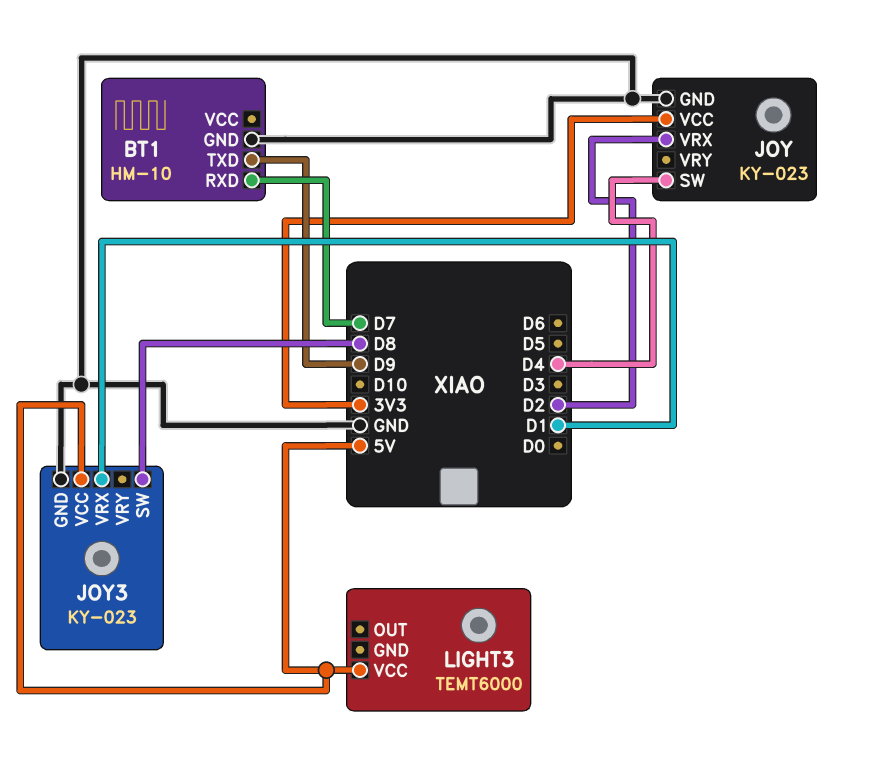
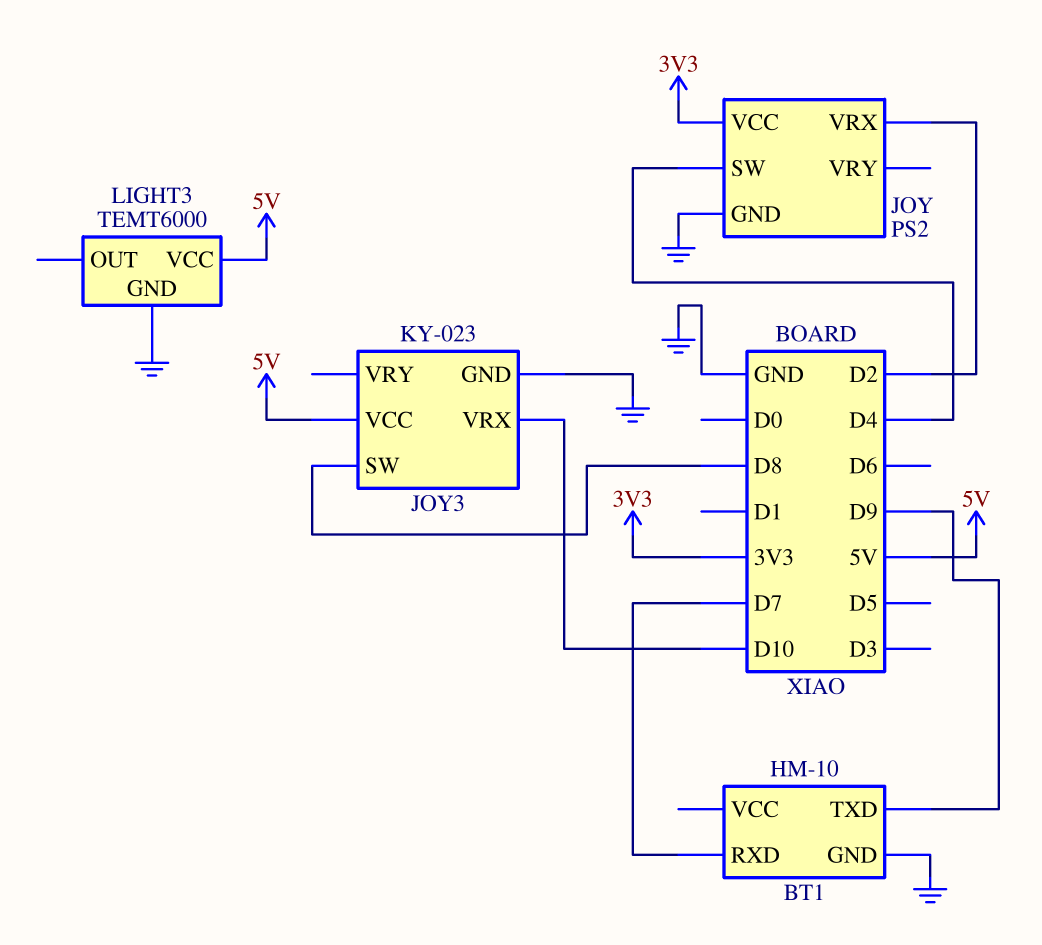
JOY: KY-023 -> PS2
JOY3 pin VRX: D1 -> D10
LIGHT3 pin GND: none -> GND

